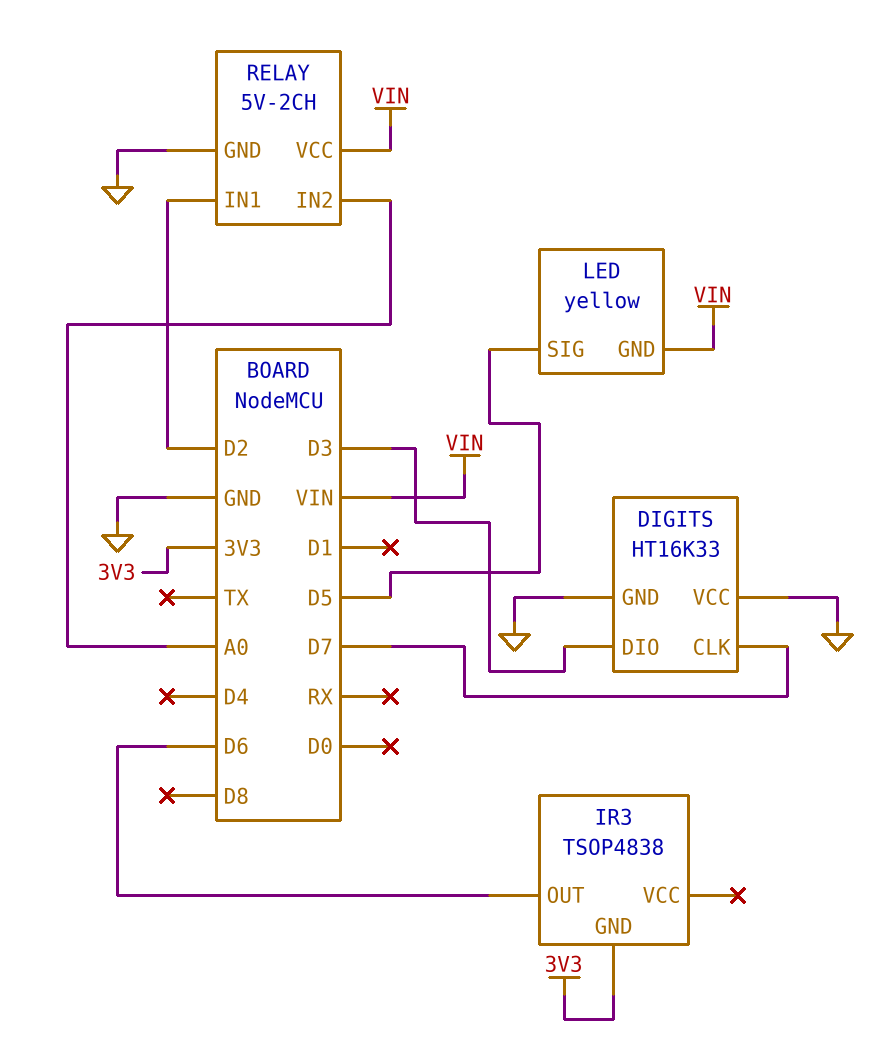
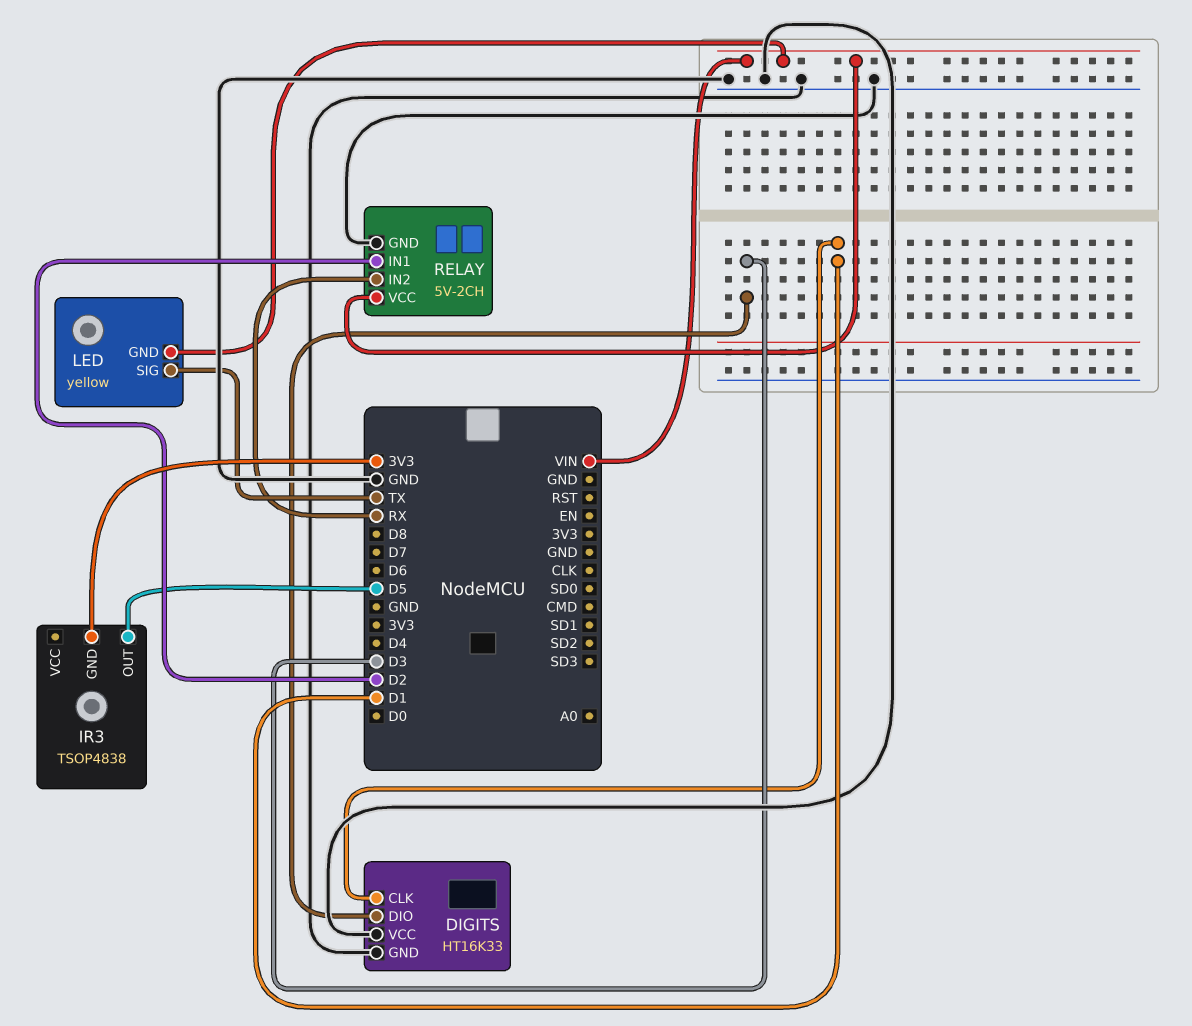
DIGITS pin CLK: D7 -> D1
IR3 pin OUT: D6 -> D5
LED pin SIG: D5 -> TX
RELAY pin IN2: A0 -> RX

